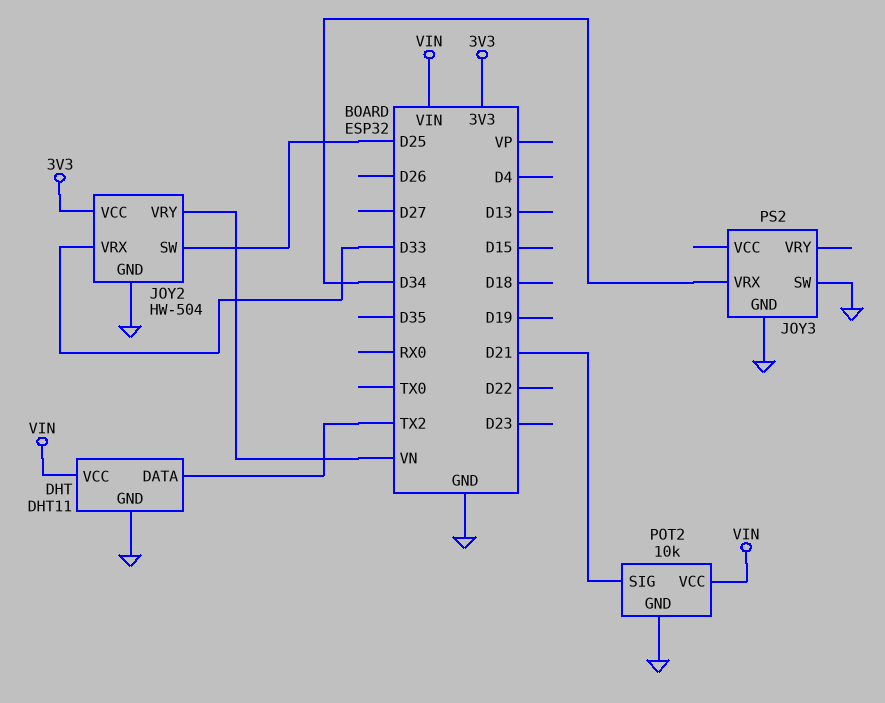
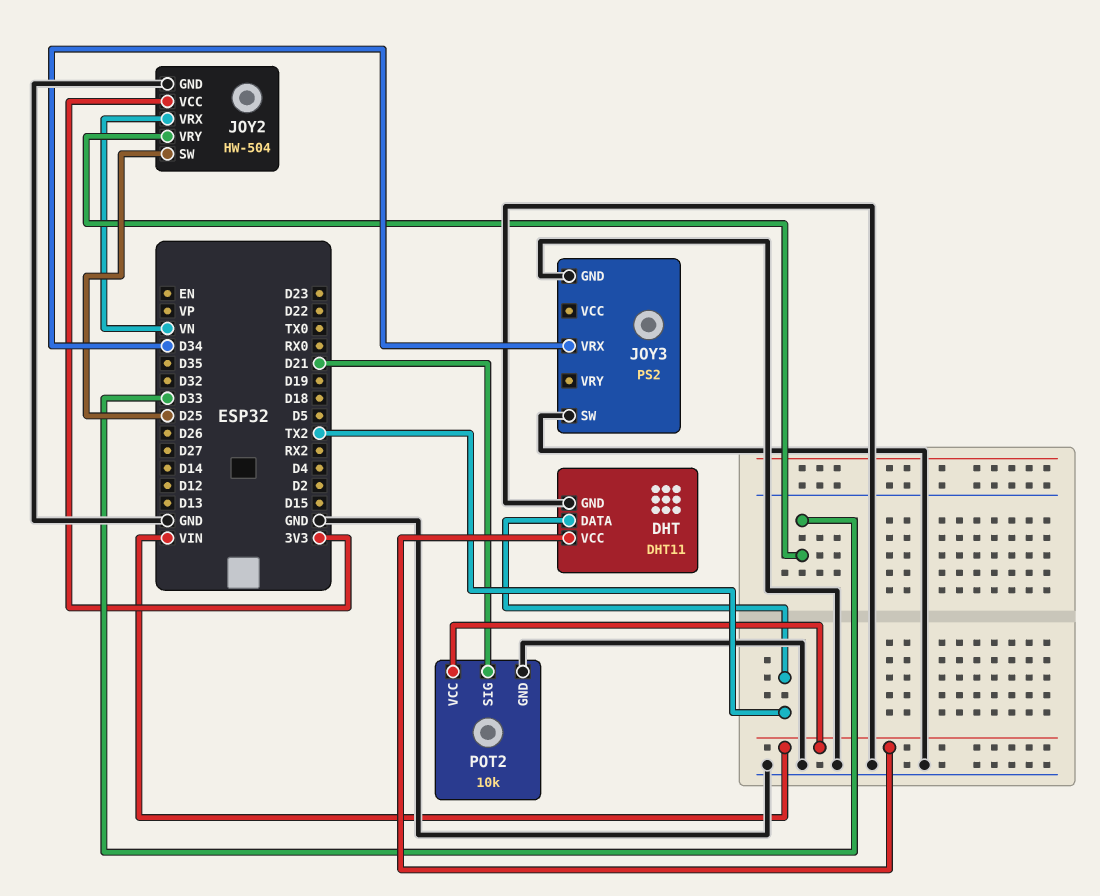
JOY2 pin VRX: D33 -> VN
JOY2 pin VRY: VN -> D33

